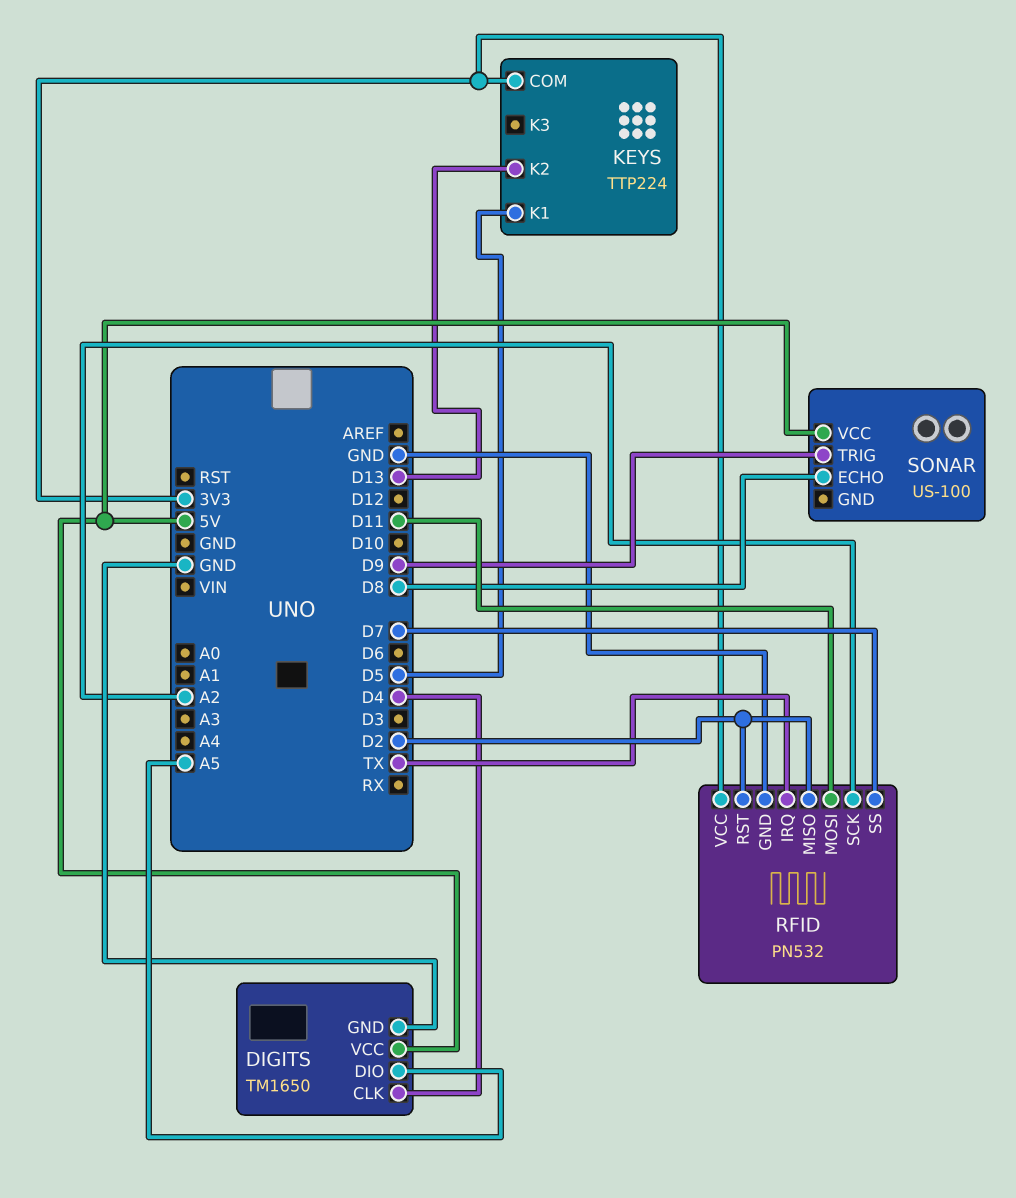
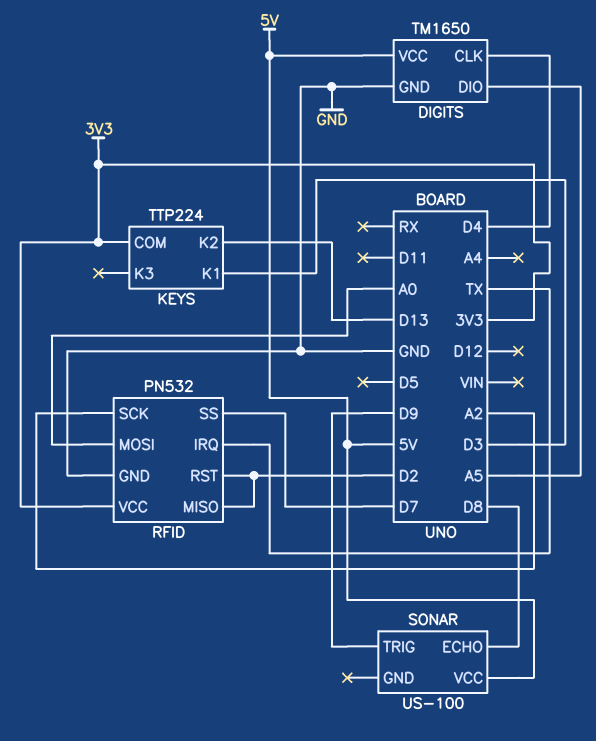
KEYS pin K1: D5 -> D3
RFID pin MOSI: D11 -> A0

